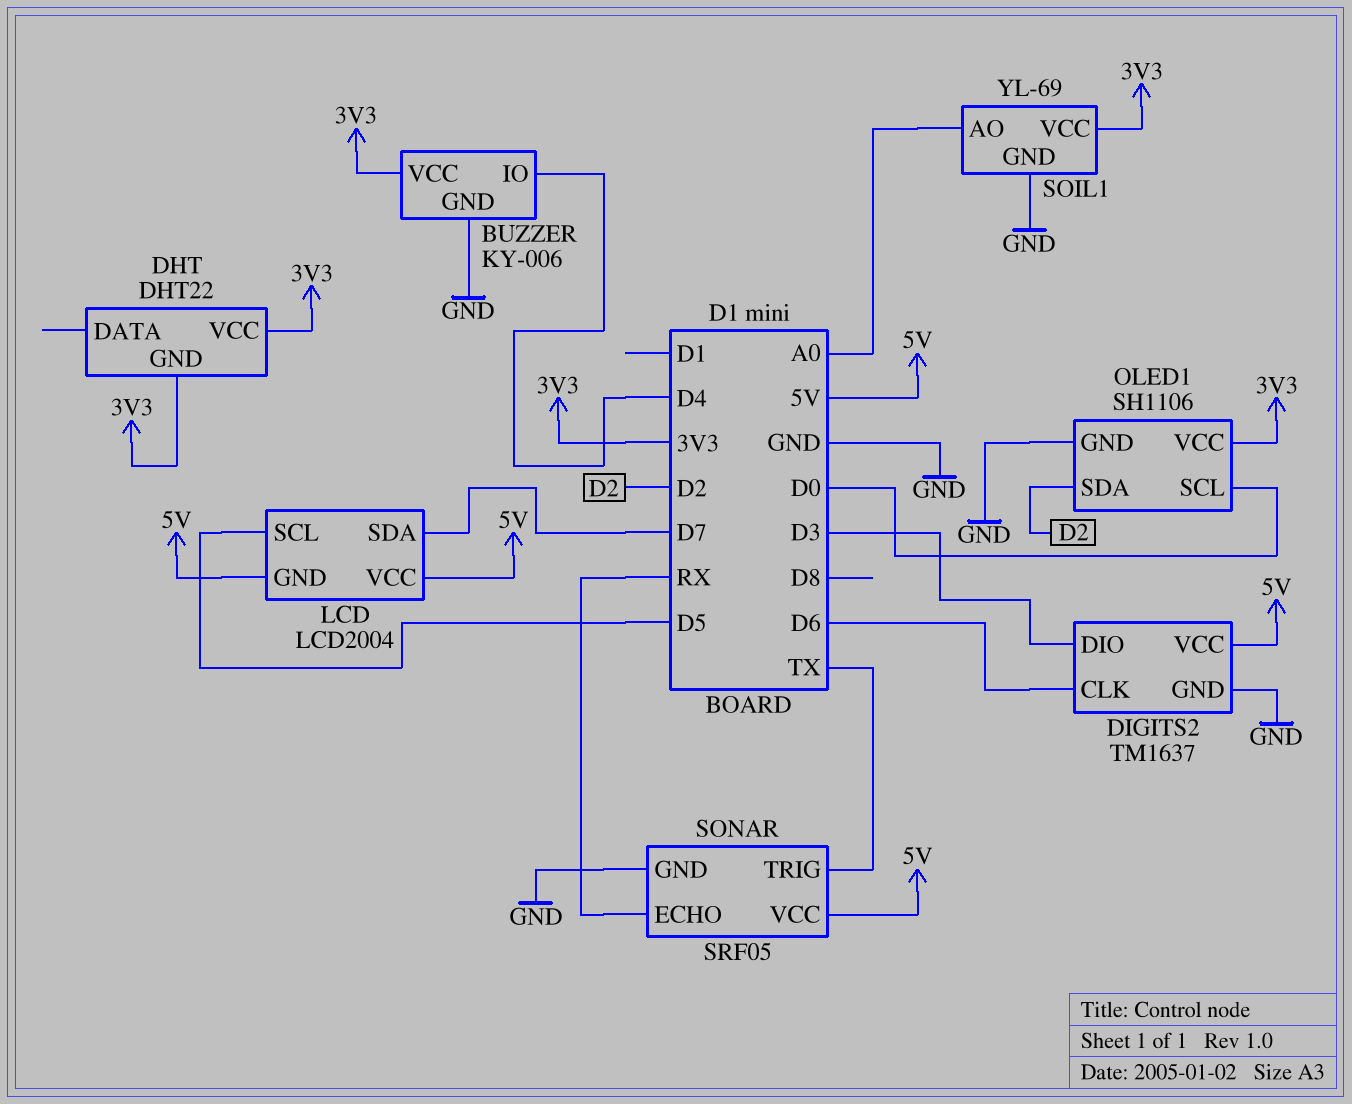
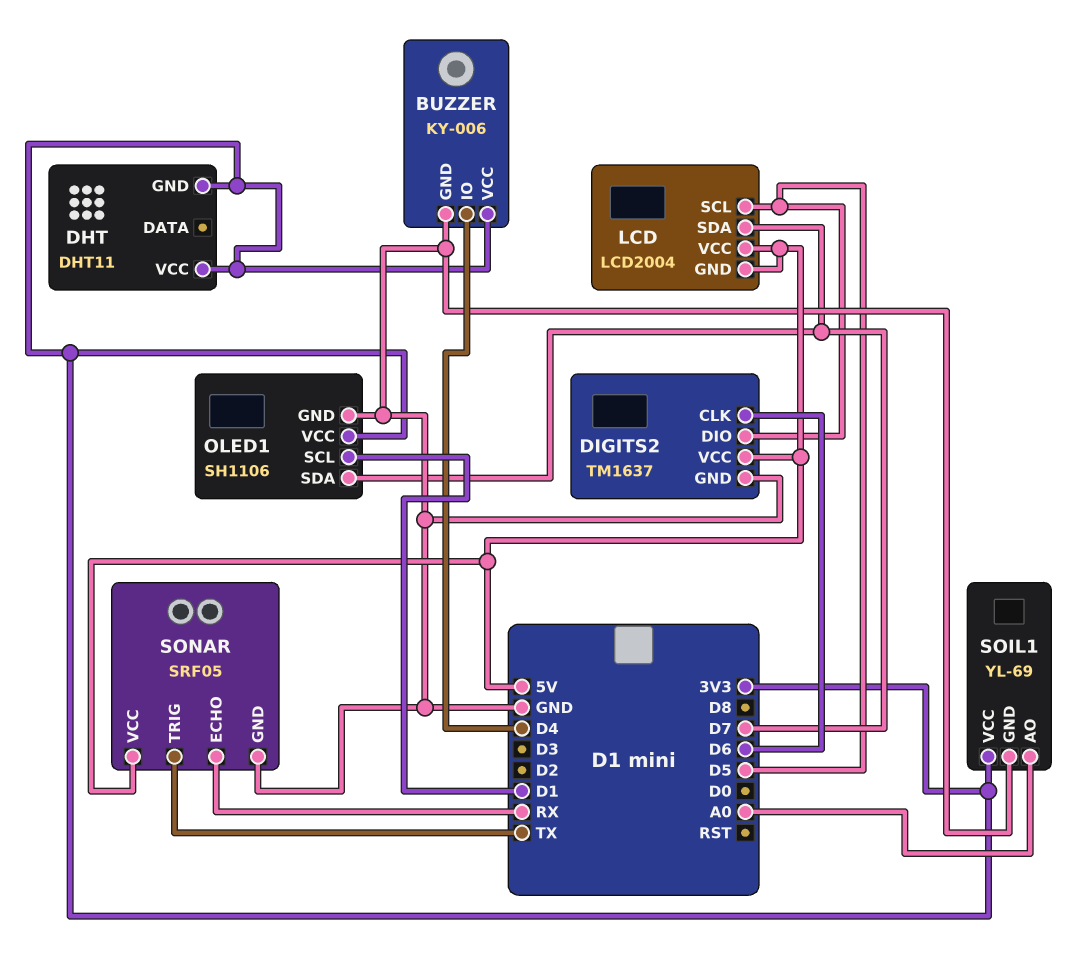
DHT: DHT22 -> DHT11
DIGITS2 pin DIO: D3 -> D5
OLED1 pin SCL: D0 -> D1
OLED1 pin SDA: D2 -> D7

